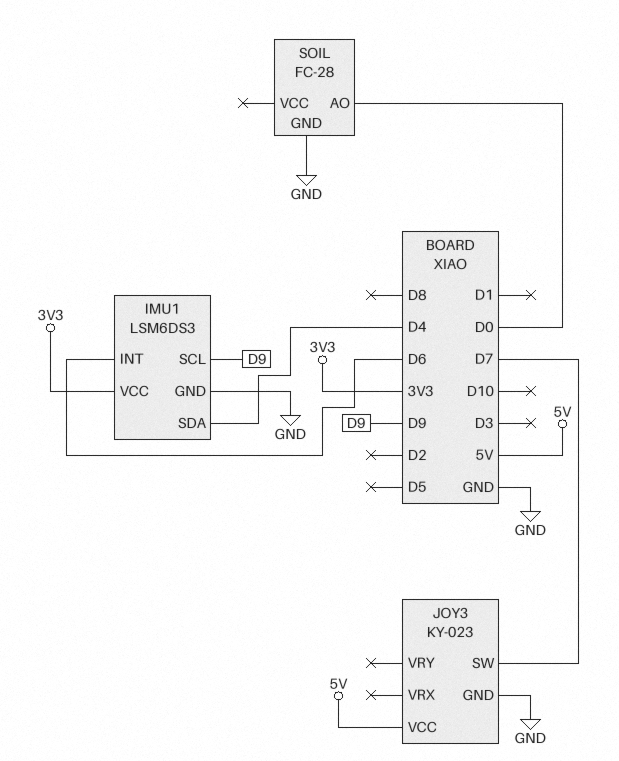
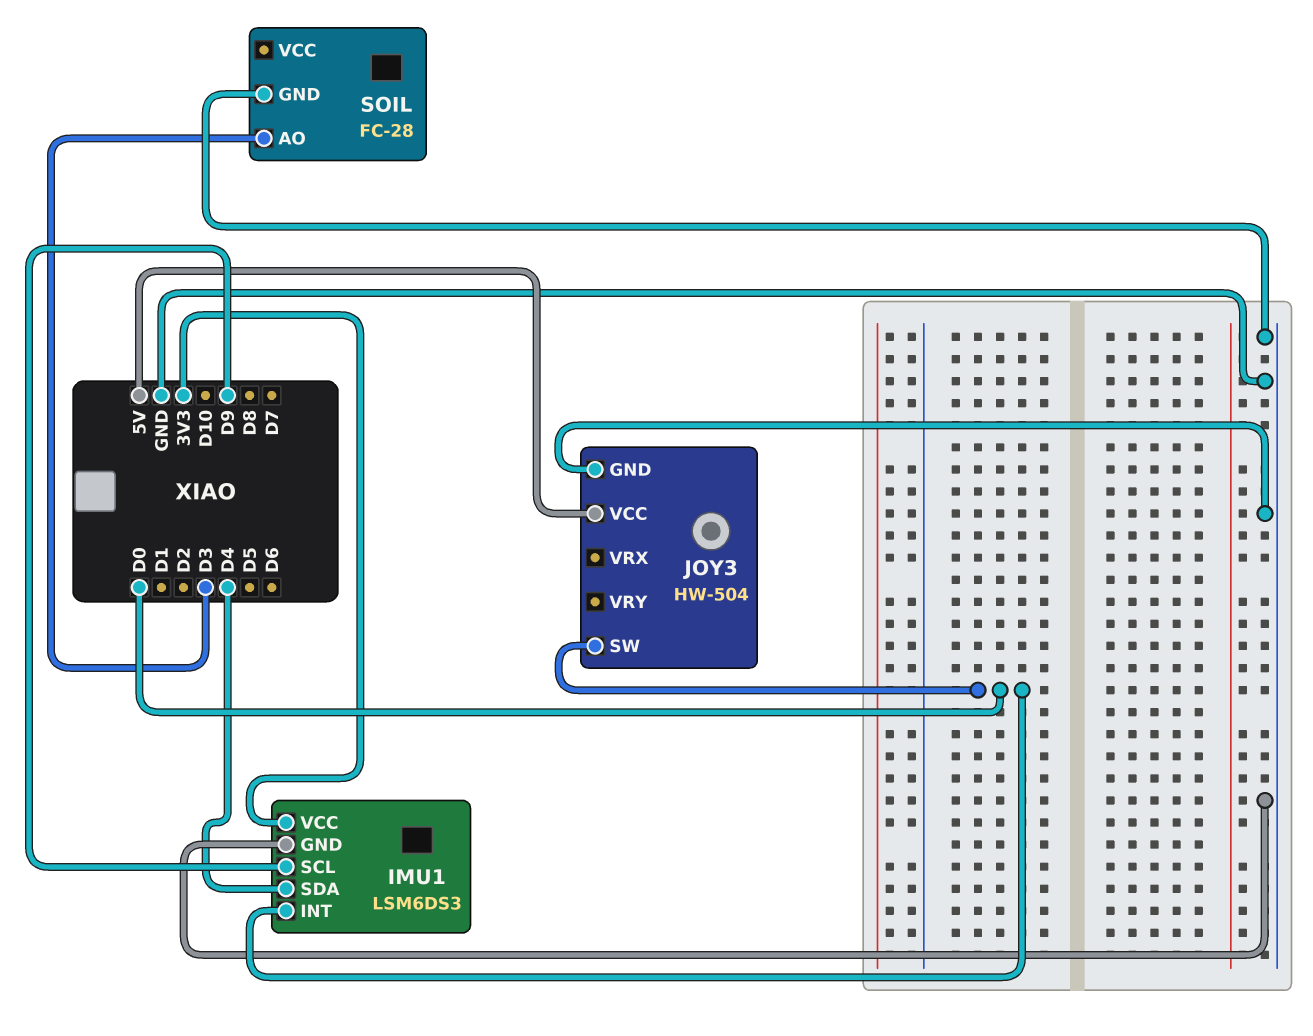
IMU1 pin INT: D6 -> D0
JOY3: KY-023 -> HW-504
JOY3 pin SW: D7 -> D0
SOIL pin AO: D0 -> D3

